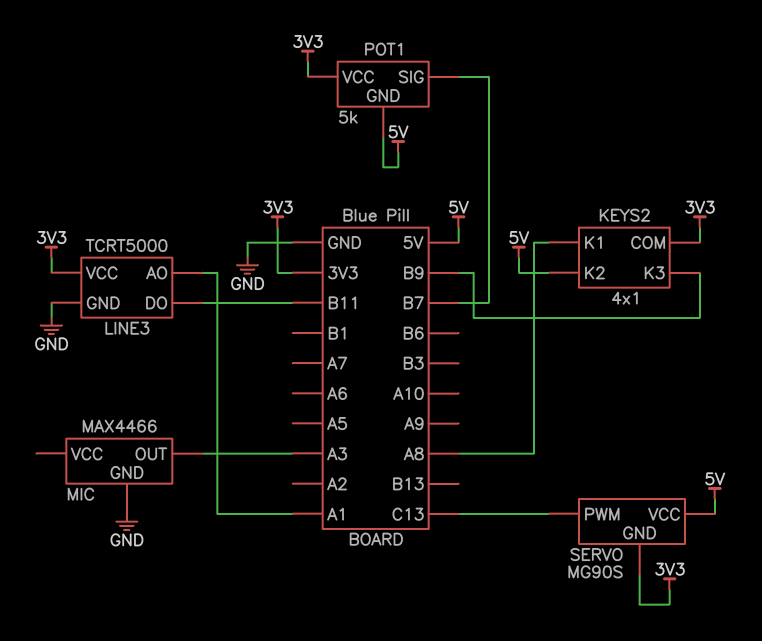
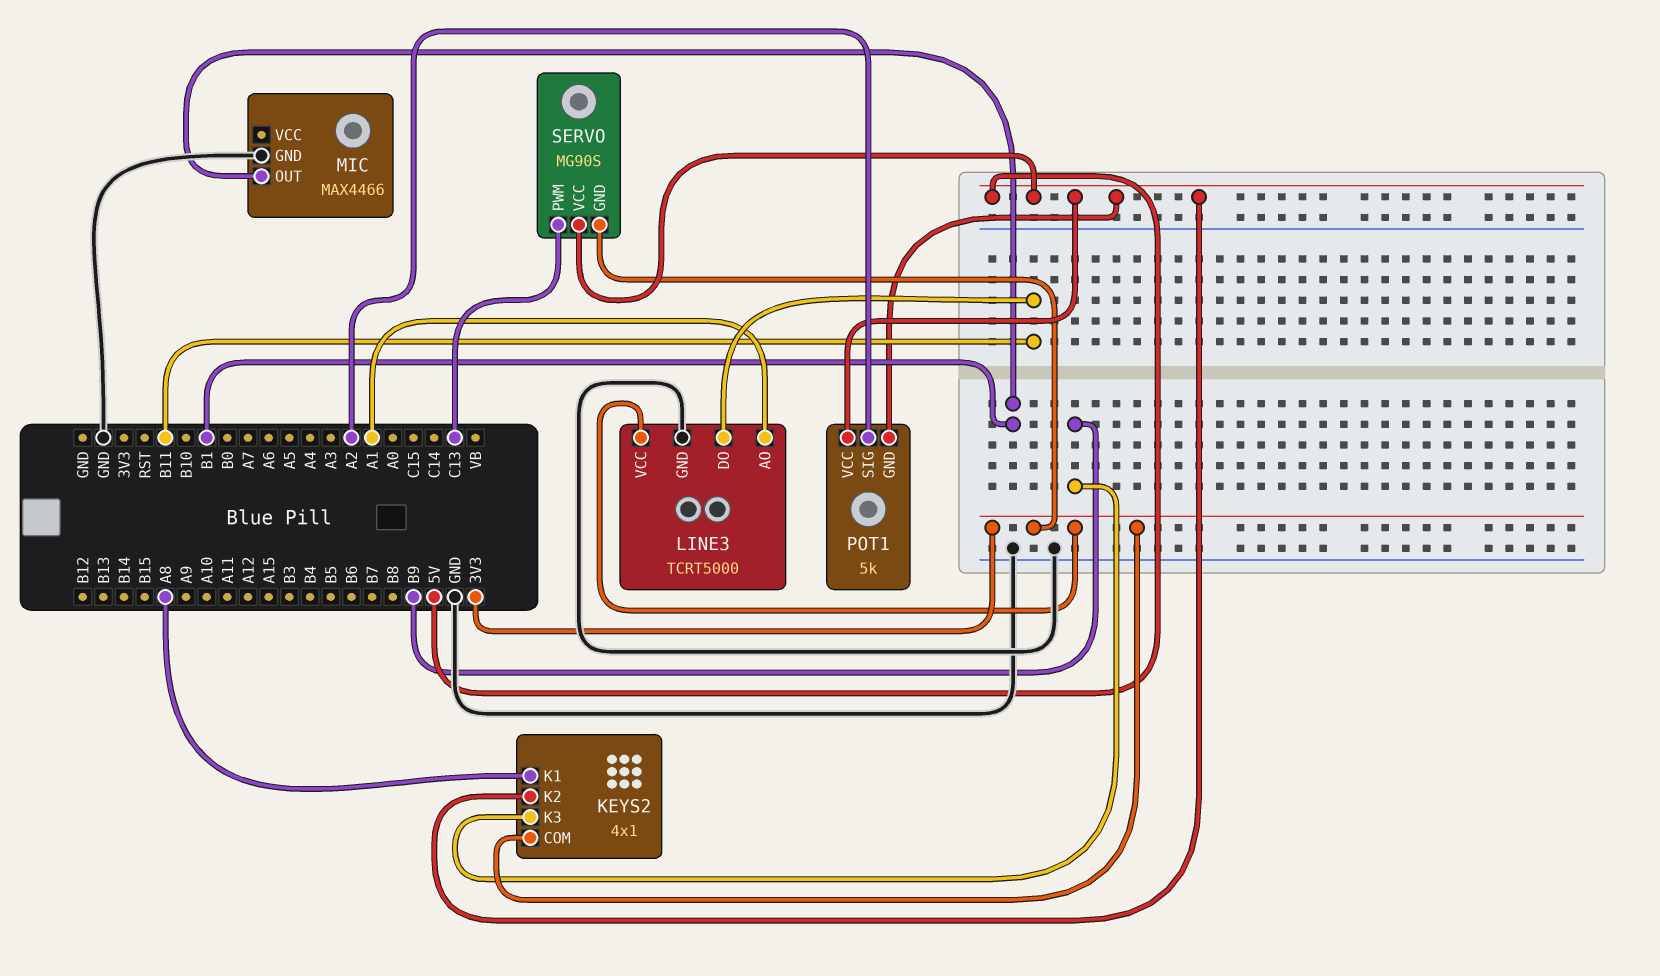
MIC pin OUT: A3 -> B1
POT1 pin SIG: B7 -> A2
POT1 pin VCC: 3V3 -> 5V

